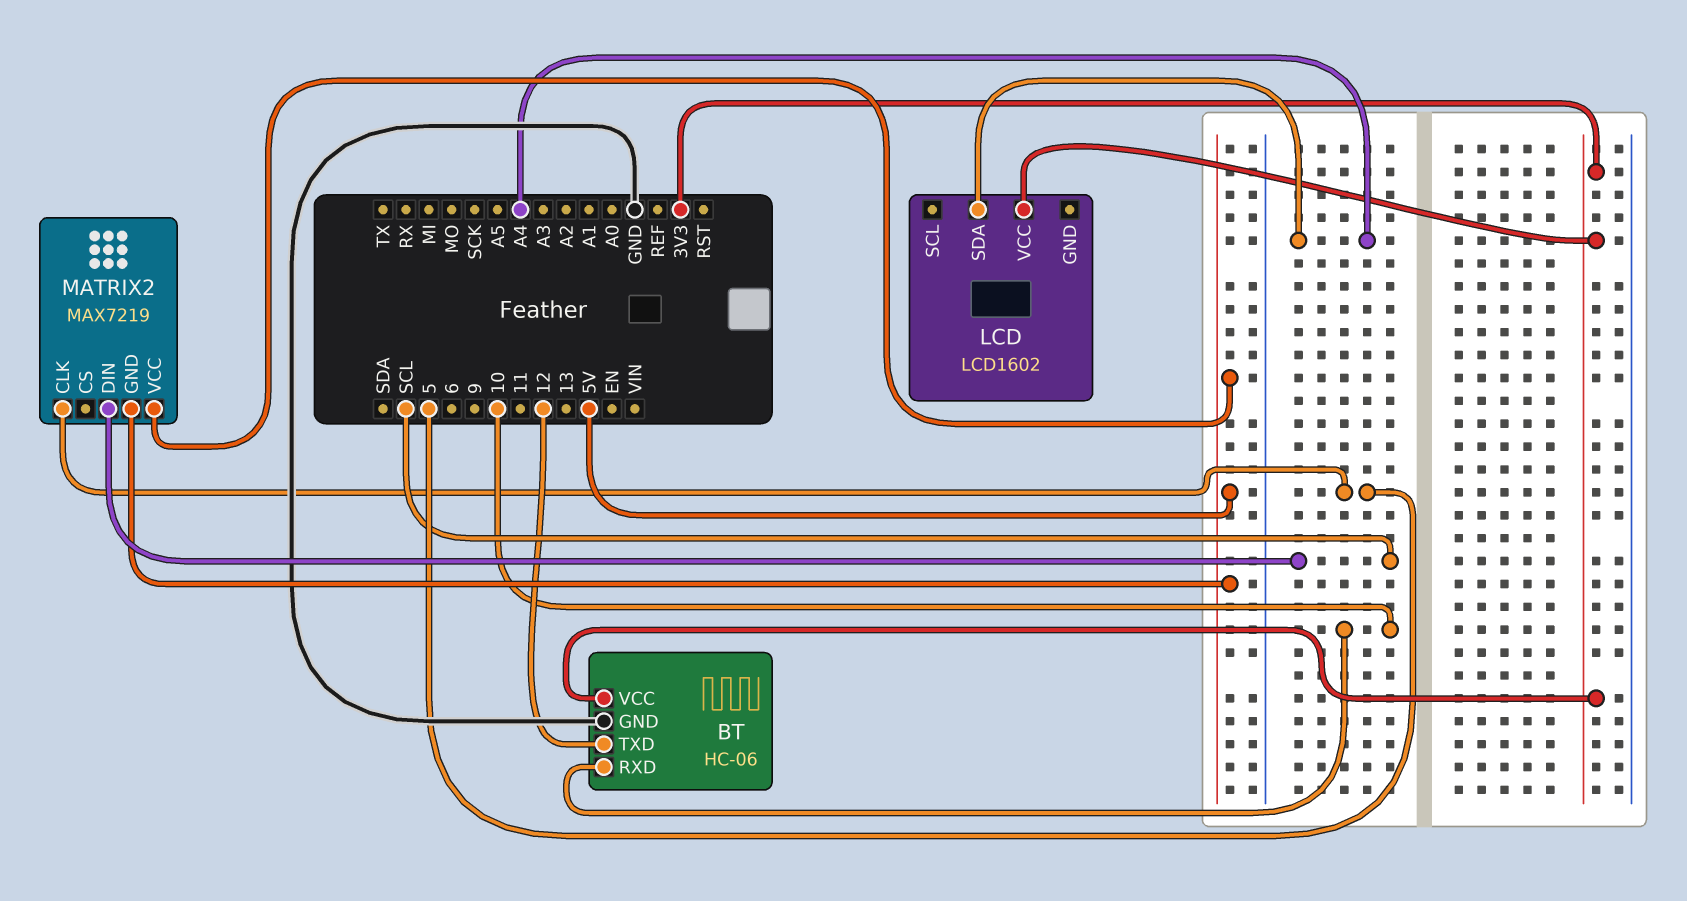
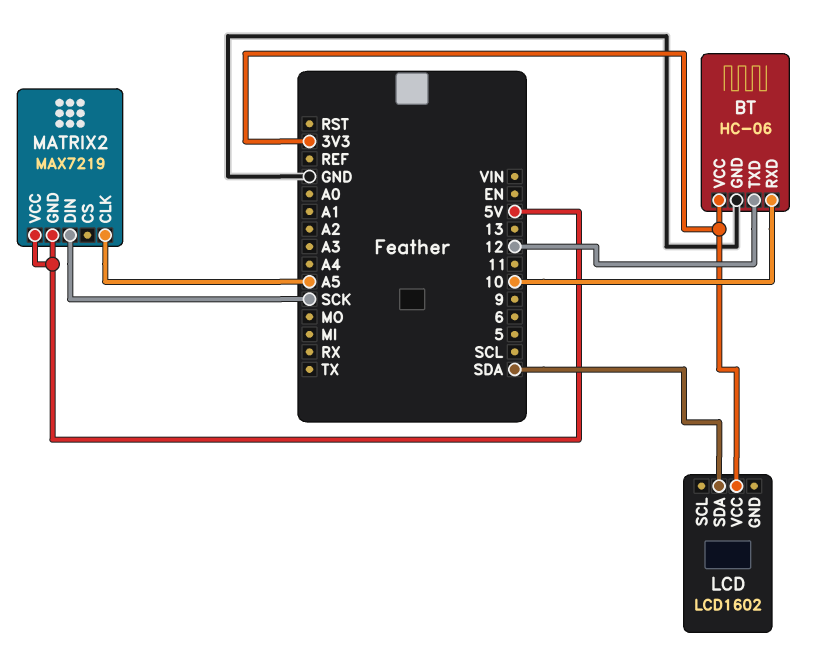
LCD pin SDA: A4 -> SDA
MATRIX2 pin CLK: 5 -> A5
MATRIX2 pin DIN: SCL -> SCK

